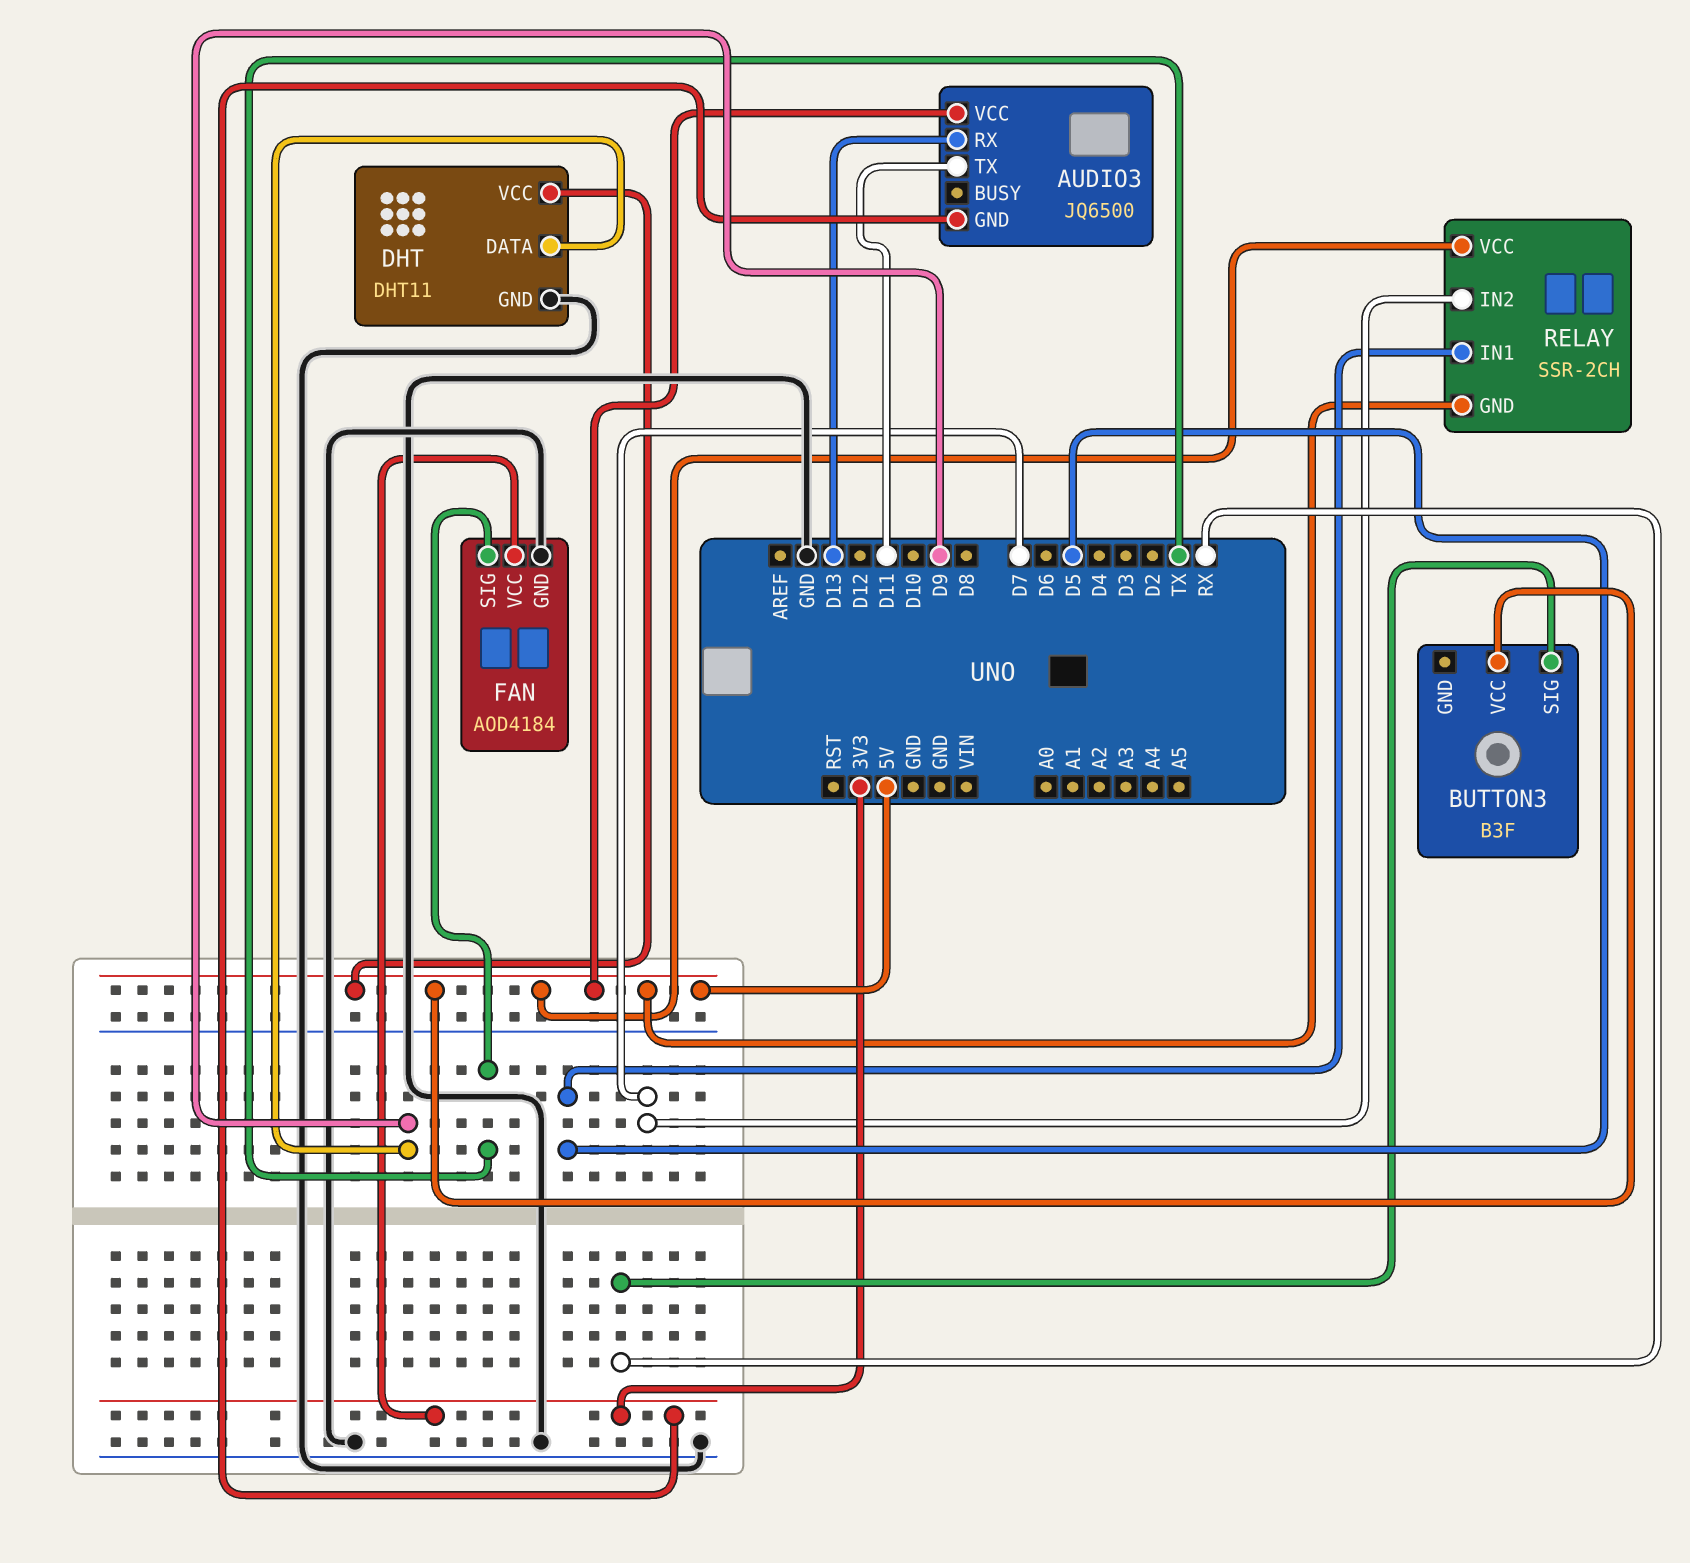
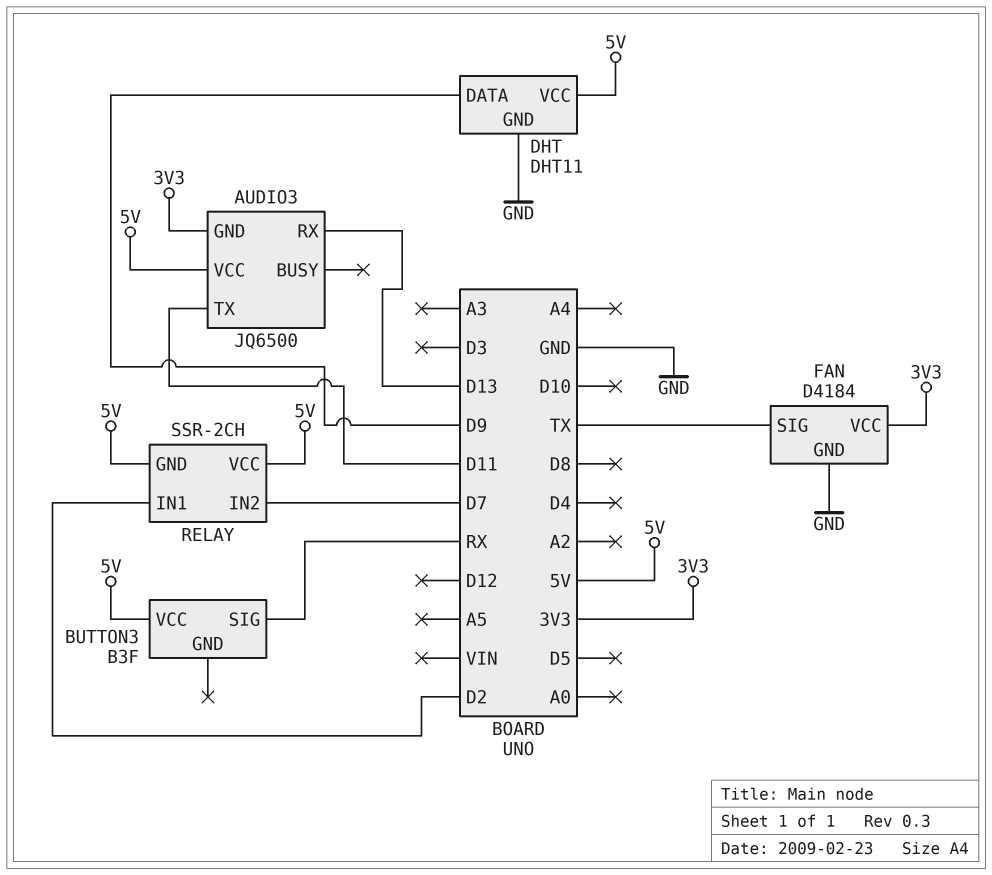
FAN: AOD4184 -> D4184
RELAY pin IN1: D5 -> D2

